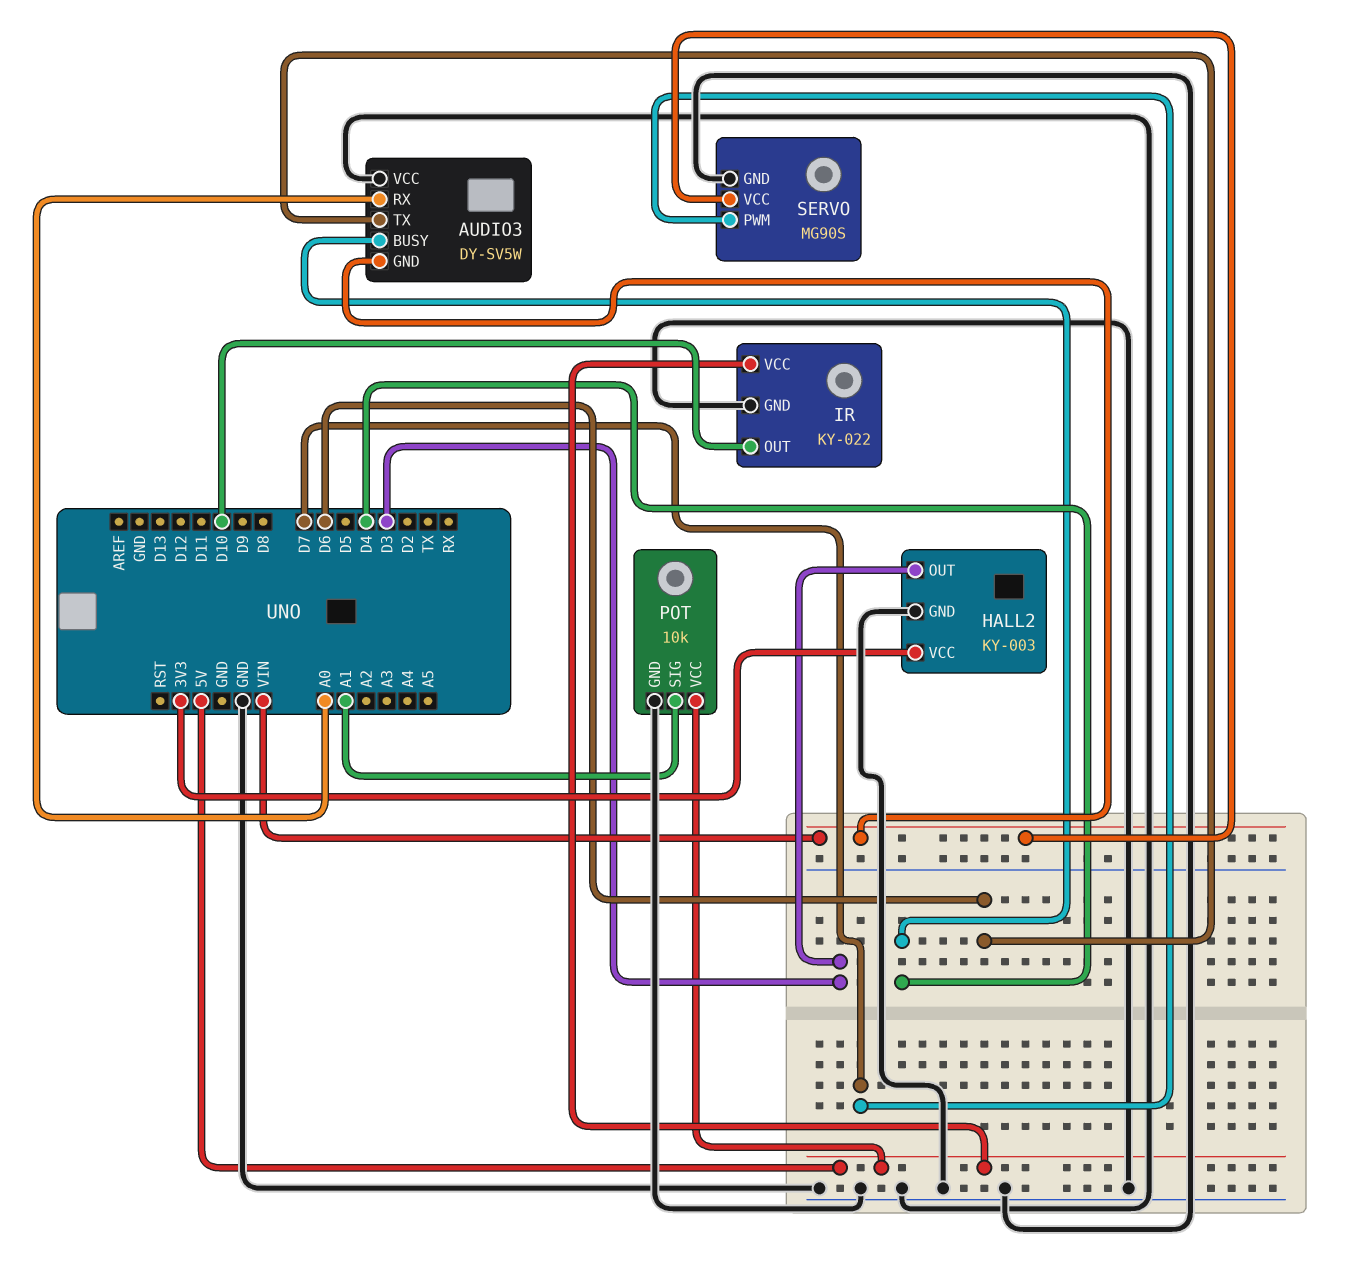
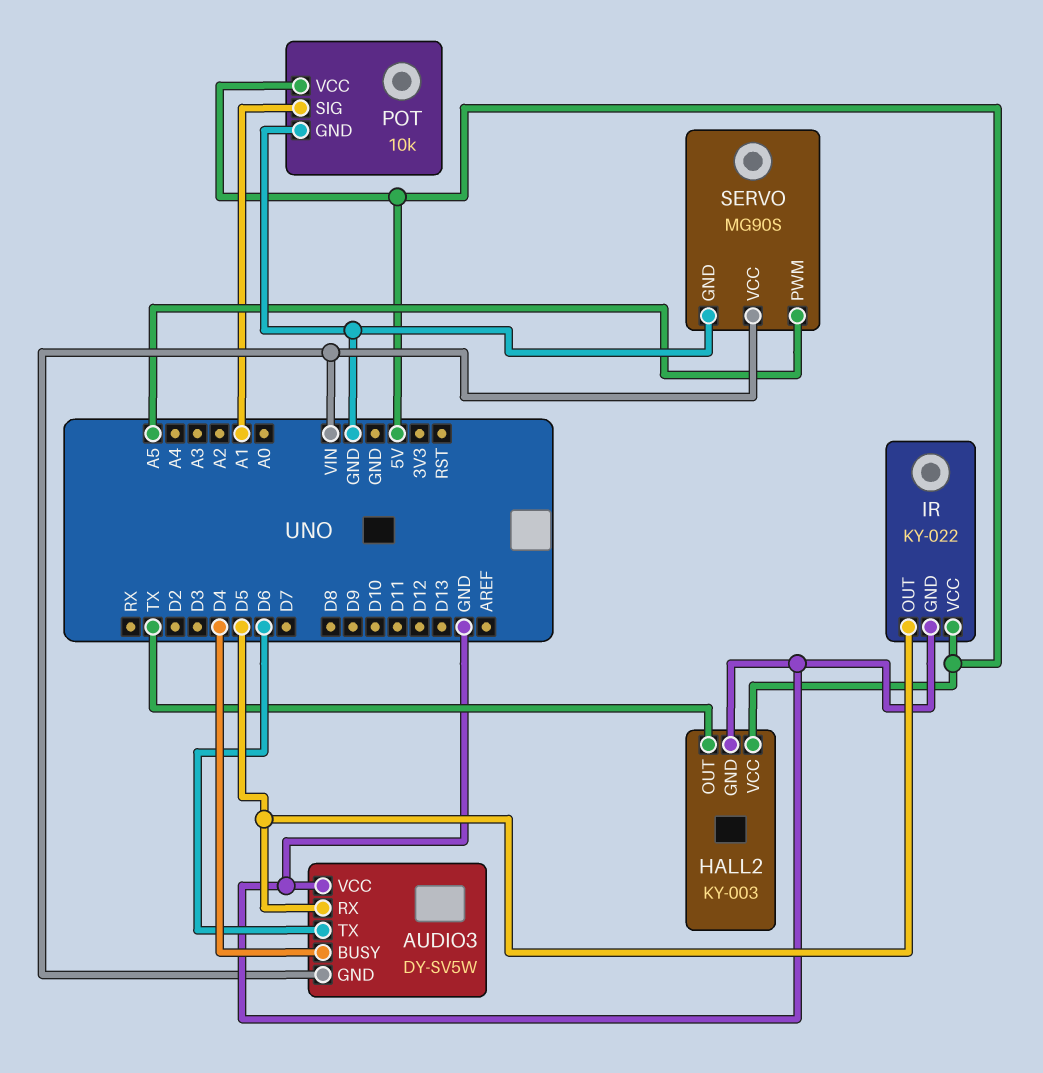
AUDIO3 pin RX: A0 -> D5
HALL2 pin OUT: D3 -> TX
HALL2 pin VCC: 3V3 -> 5V
IR pin OUT: D10 -> D5
SERVO pin PWM: D7 -> A5

